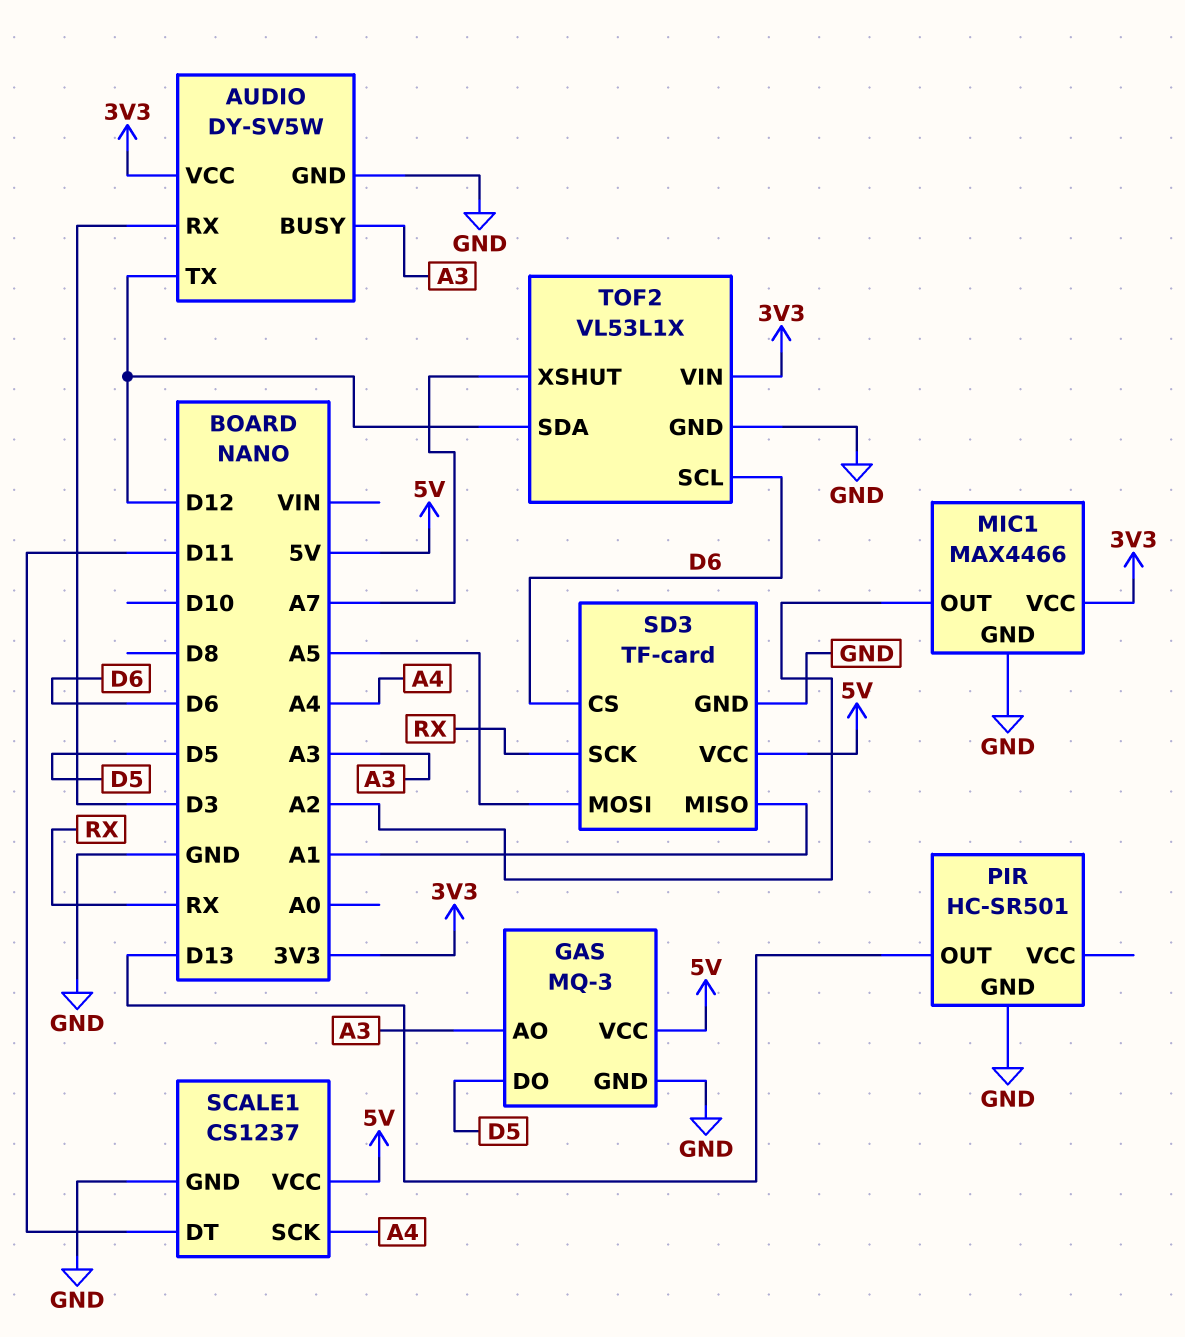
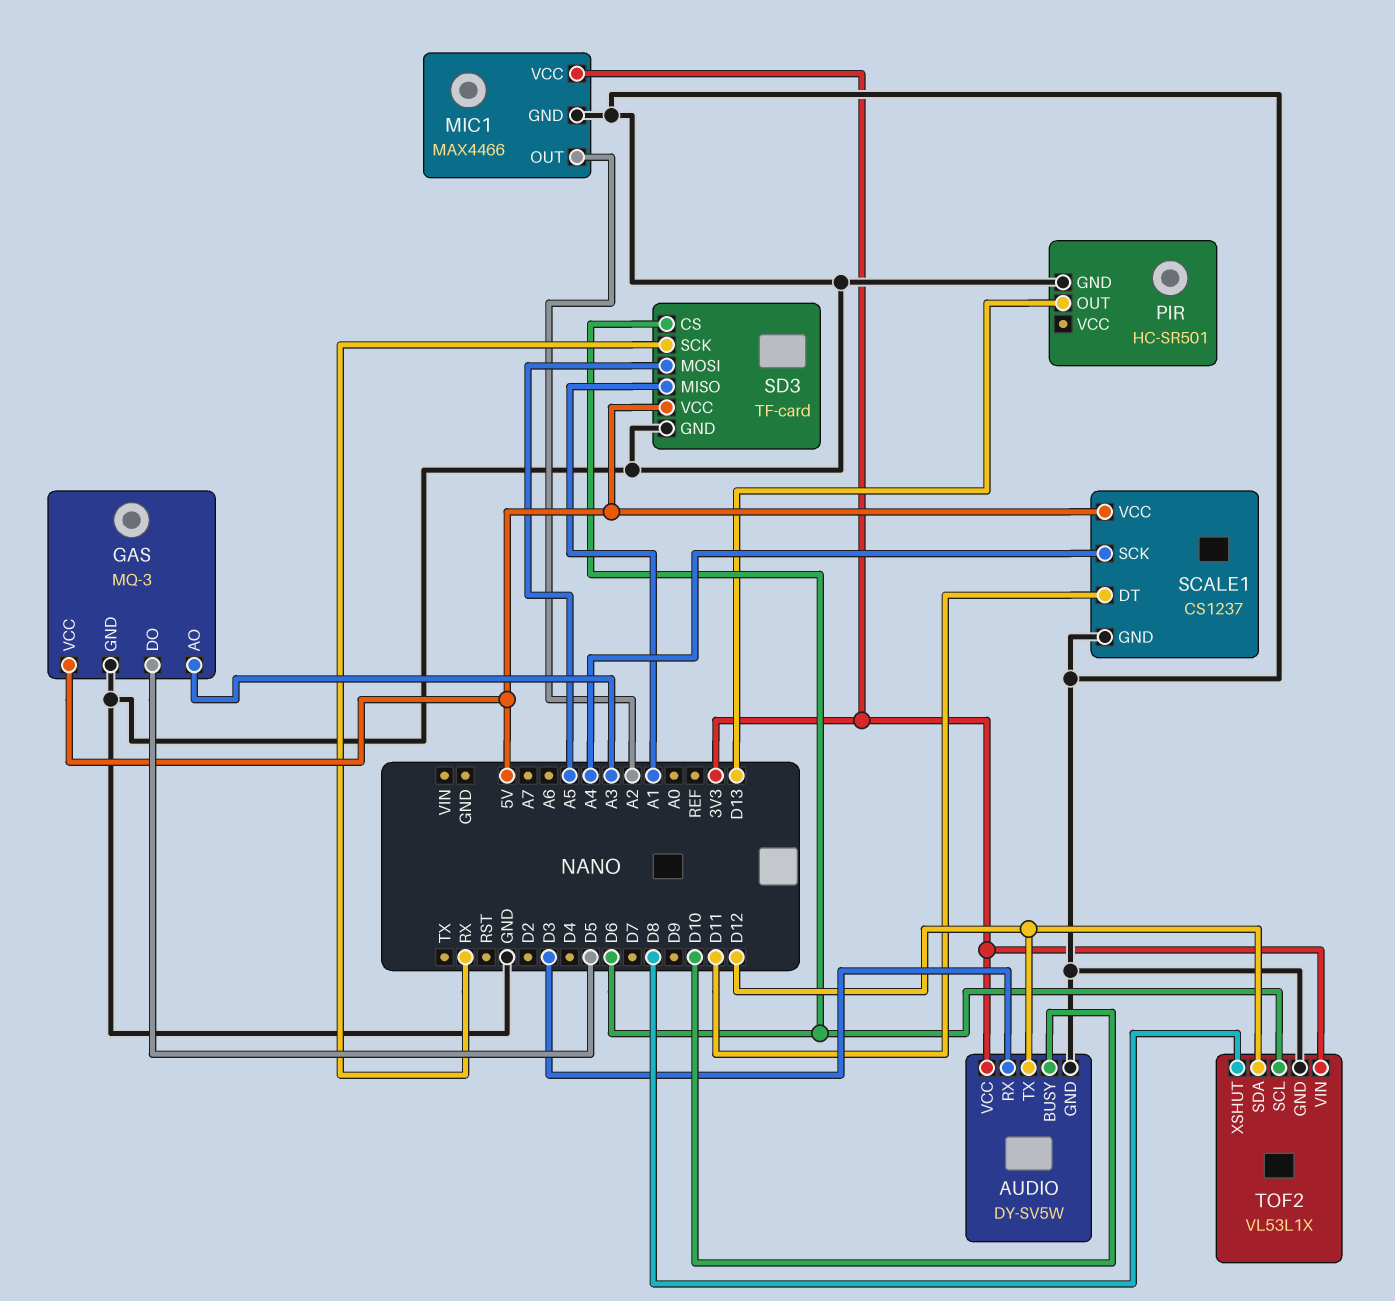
AUDIO pin BUSY: A3 -> D10
TOF2 pin XSHUT: A7 -> D8

